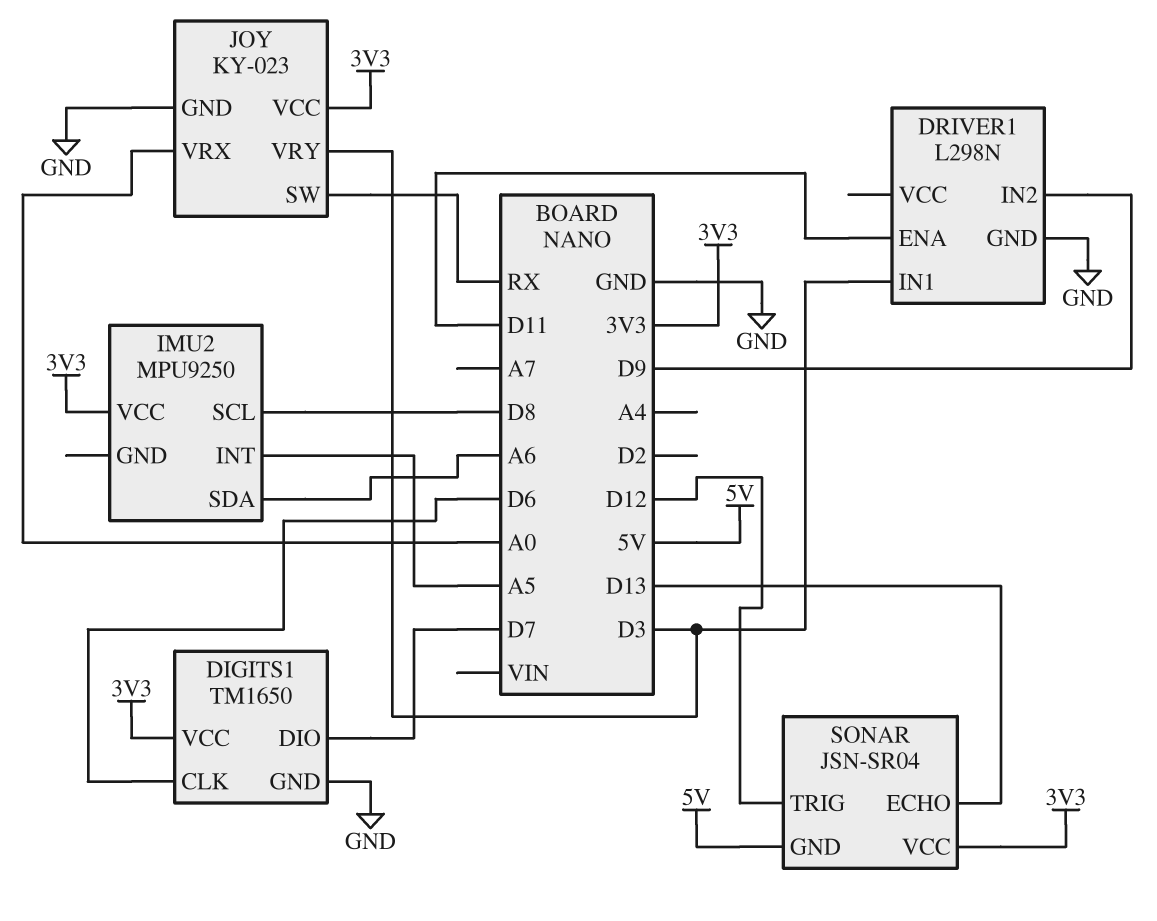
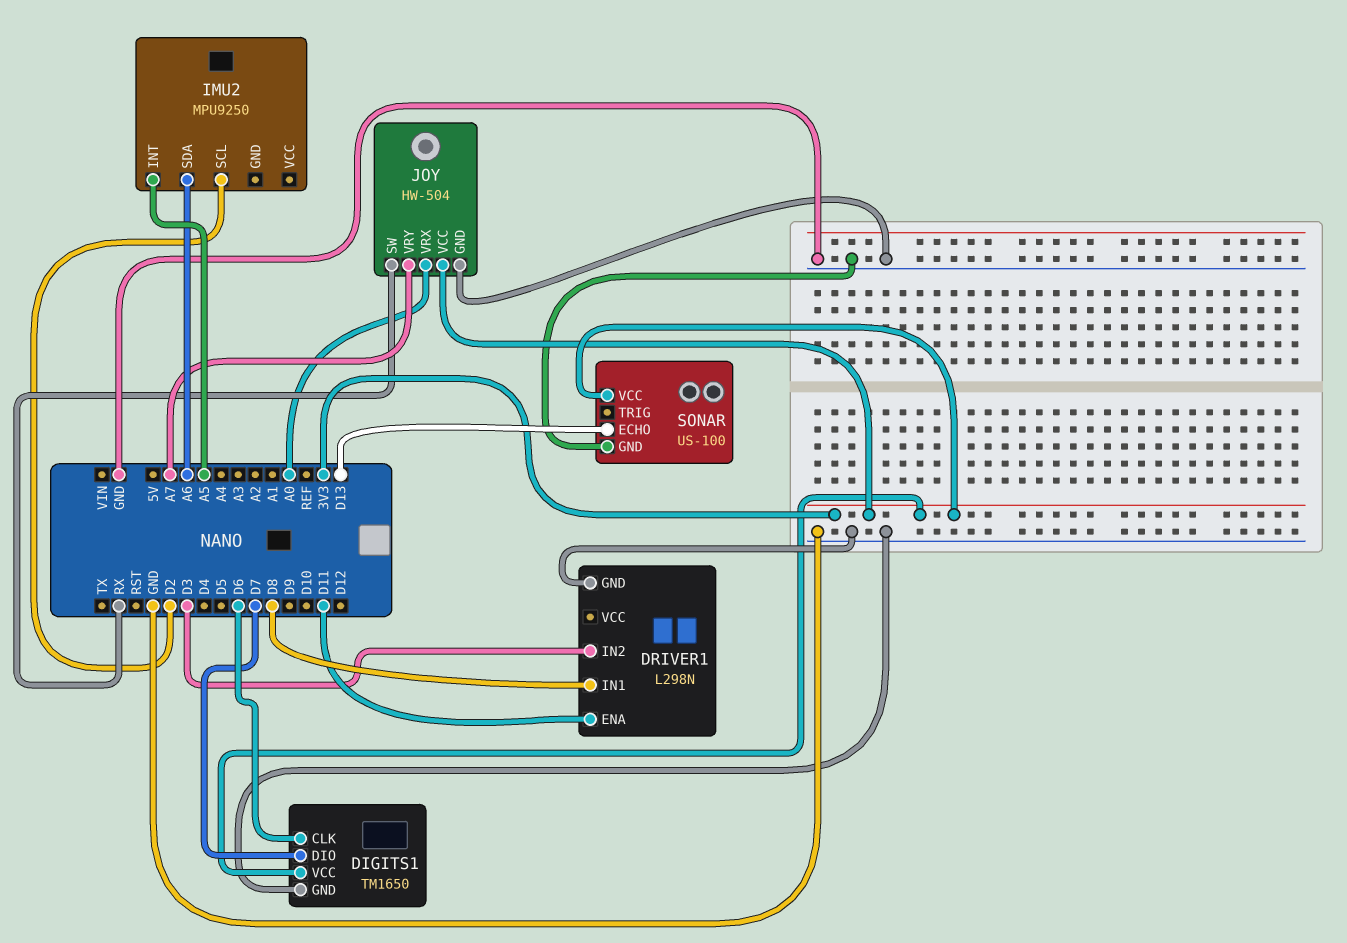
DRIVER1 pin IN1: D3 -> D8
DRIVER1 pin IN2: D9 -> D3
IMU2 pin SCL: D8 -> D2
IMU2 pin VCC: 3V3 -> none
JOY: KY-023 -> HW-504
JOY pin VRY: D3 -> A7
SONAR: JSN-SR04 -> US-100
SONAR pin GND: 5V -> GND
SONAR pin TRIG: D12 -> none

